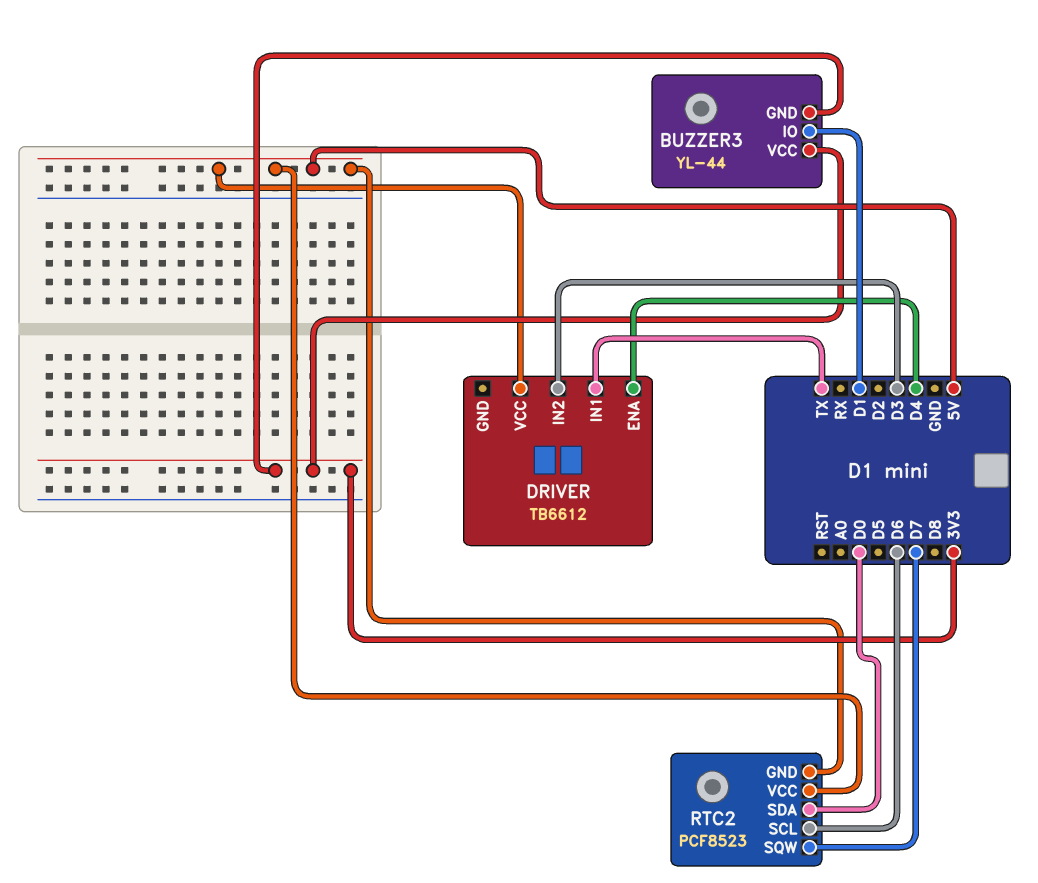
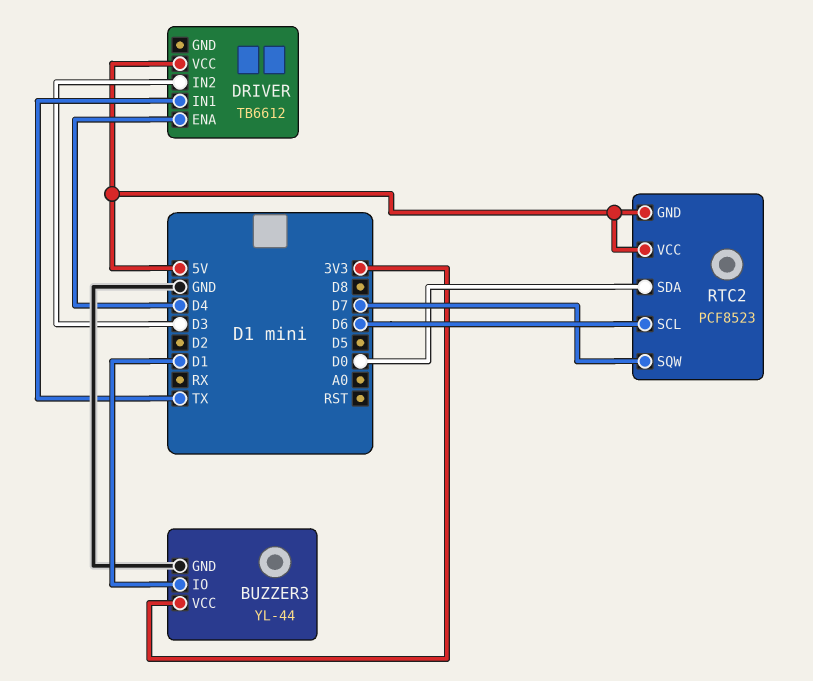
BUZZER3 pin GND: 3V3 -> GND

